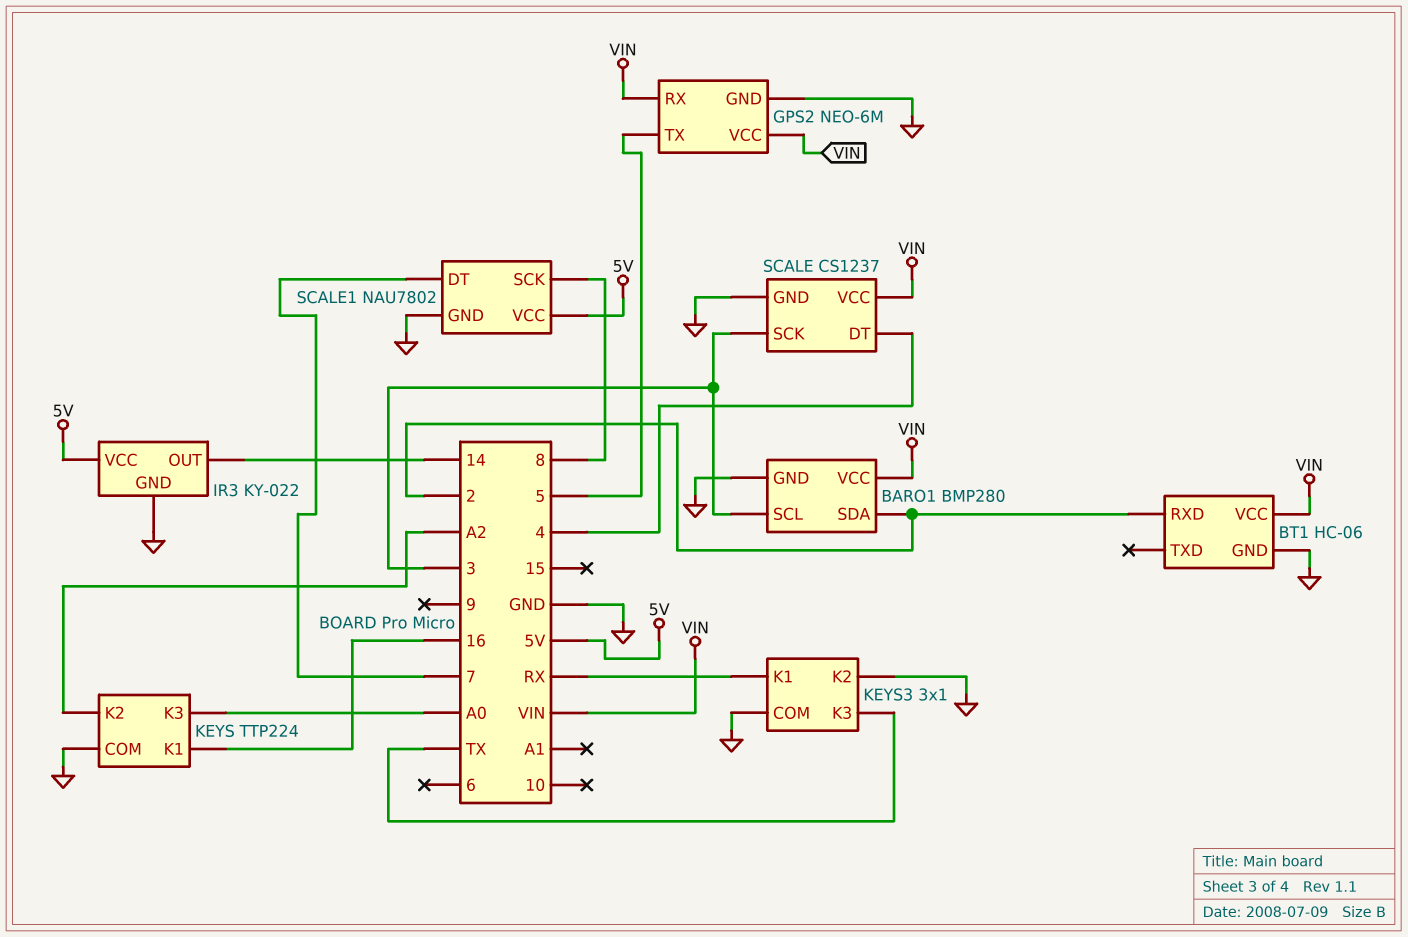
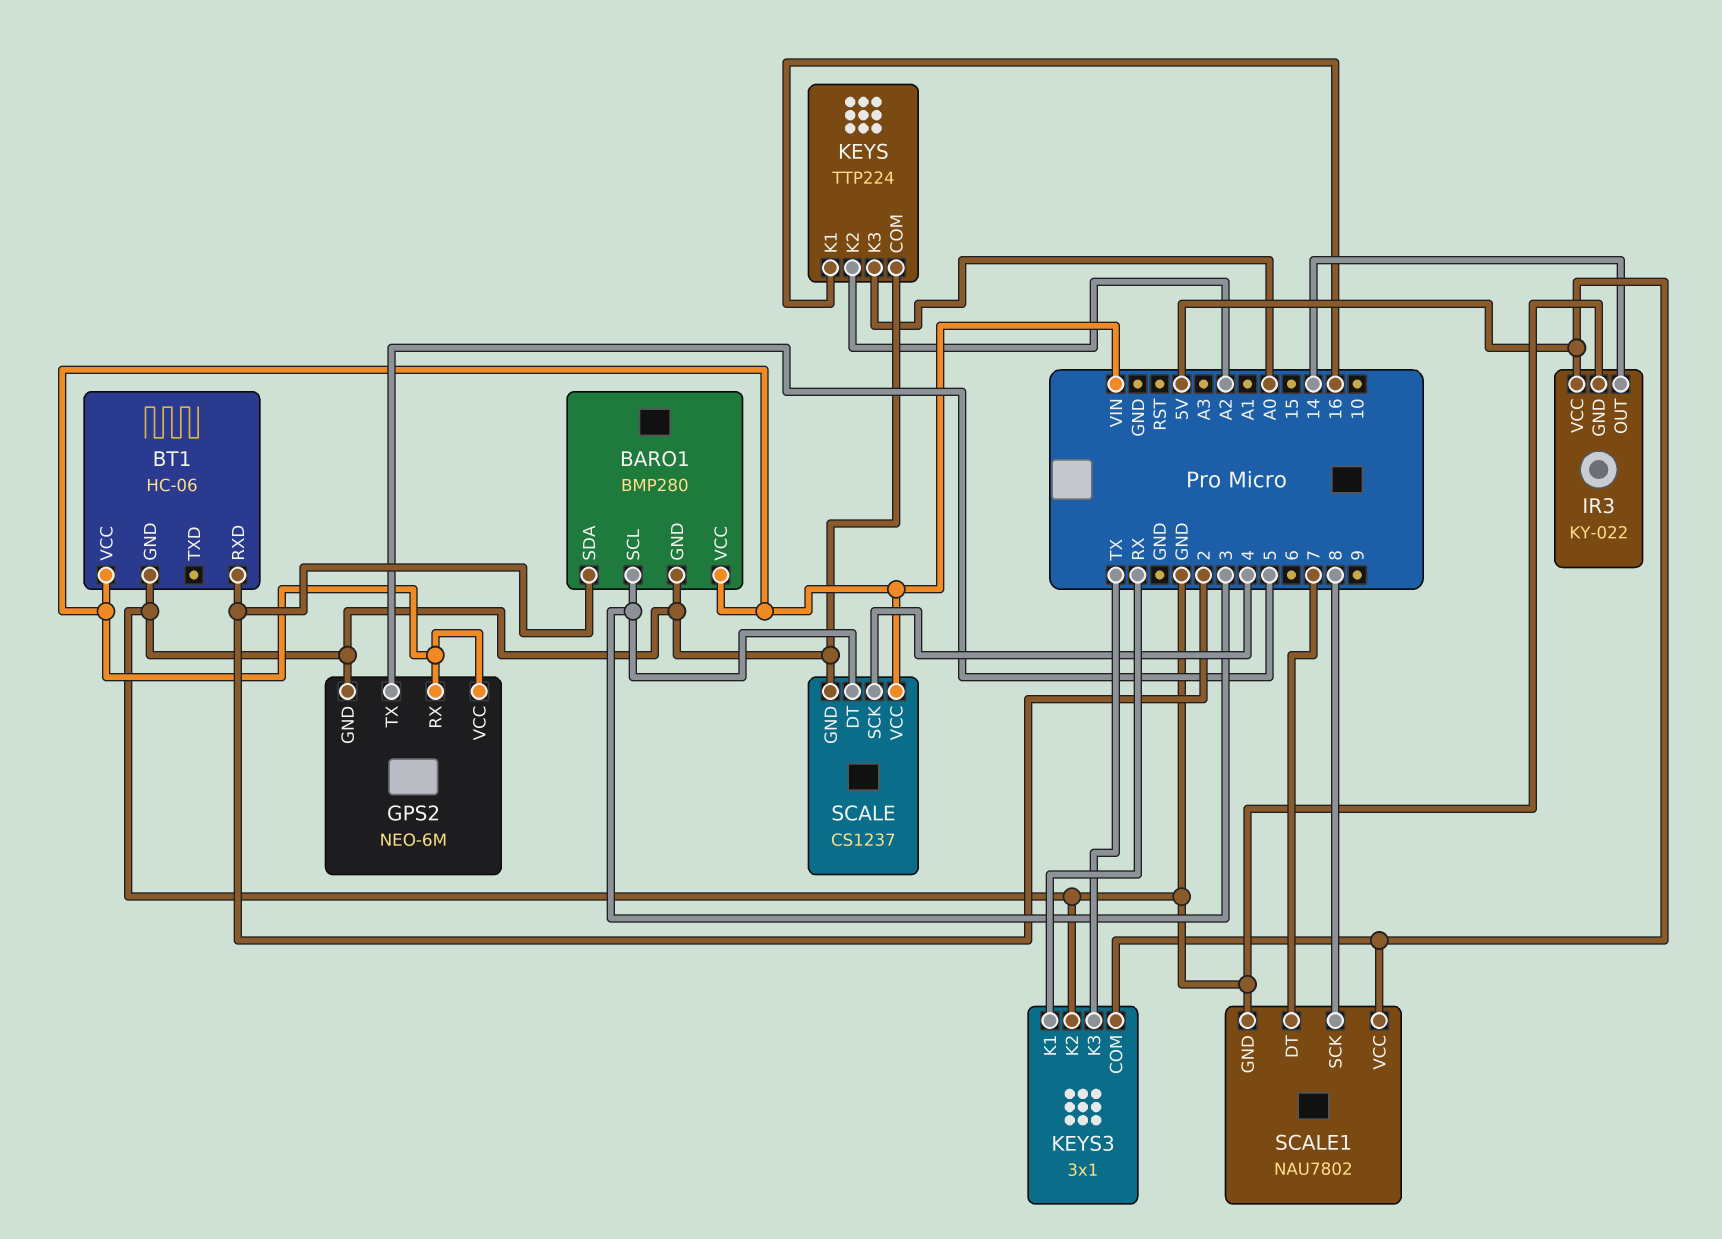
KEYS3 pin COM: GND -> 5V
SCALE pin DT: 4 -> 3
SCALE pin SCK: 3 -> 4

